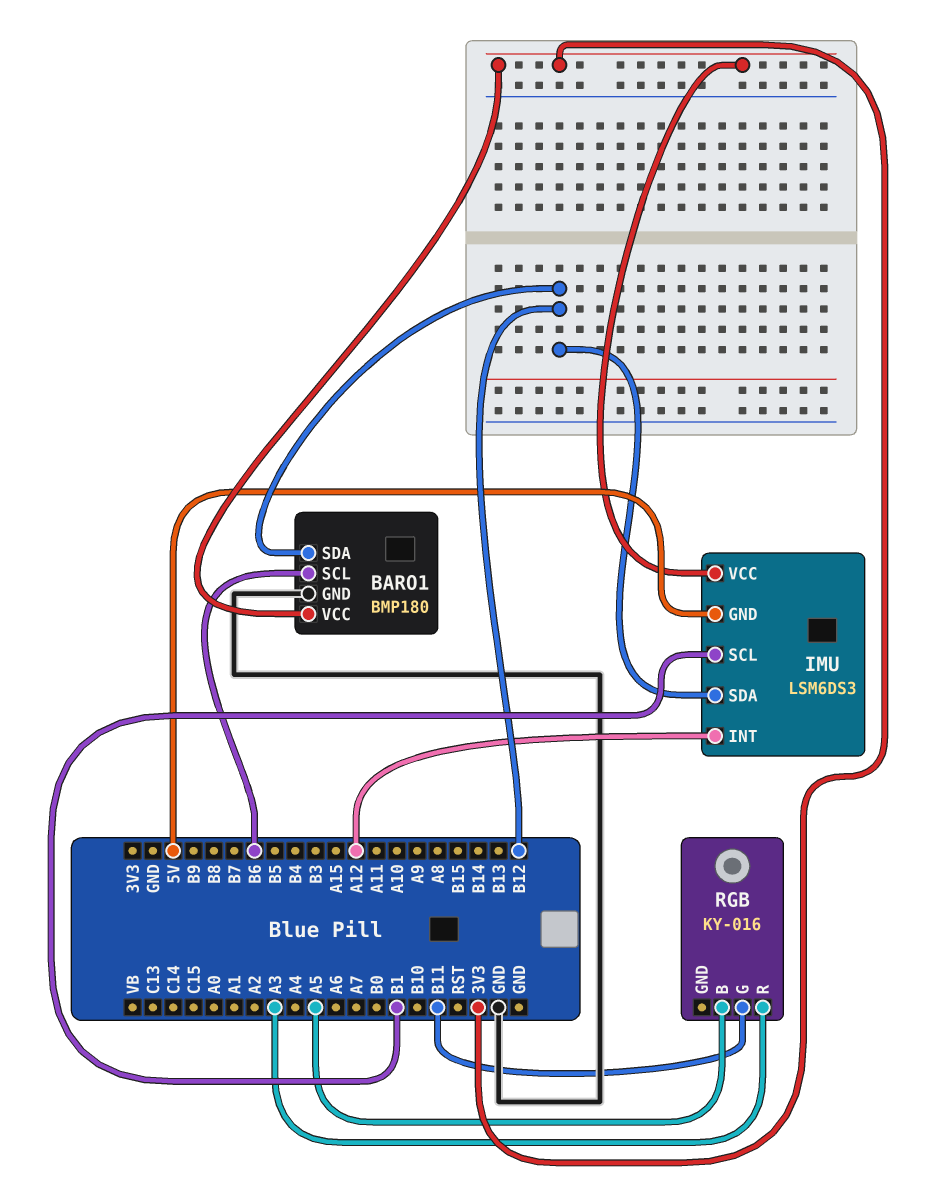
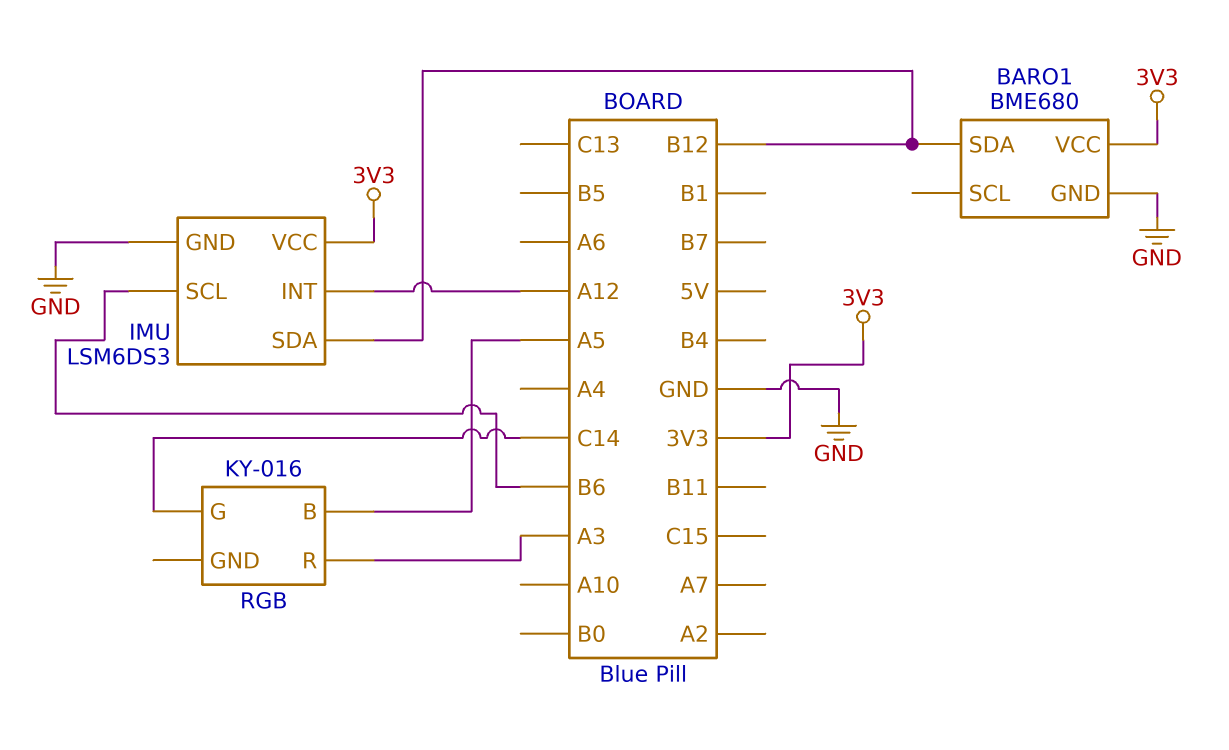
BARO1: BMP180 -> BME680
BARO1 pin SCL: B6 -> none
IMU pin GND: 5V -> GND
IMU pin SCL: B1 -> B6
RGB pin G: B11 -> C14

